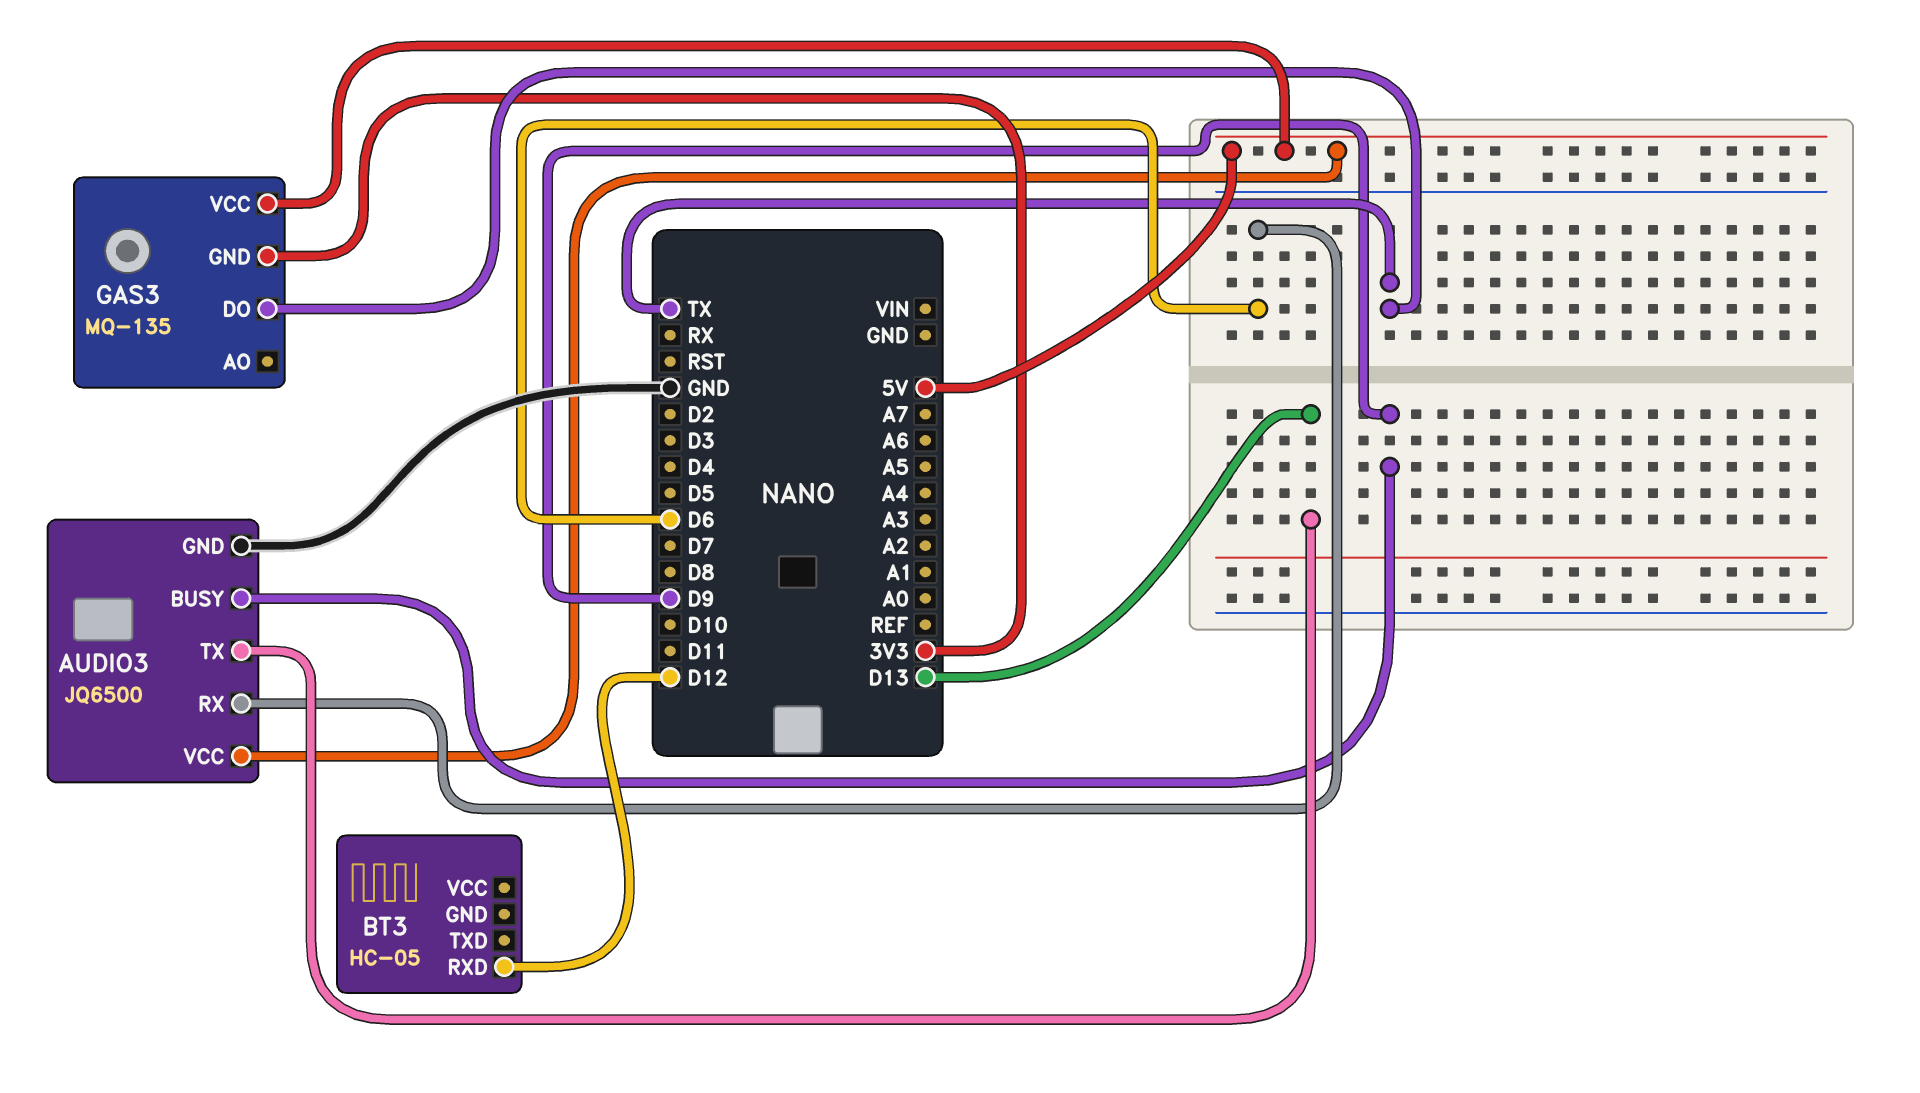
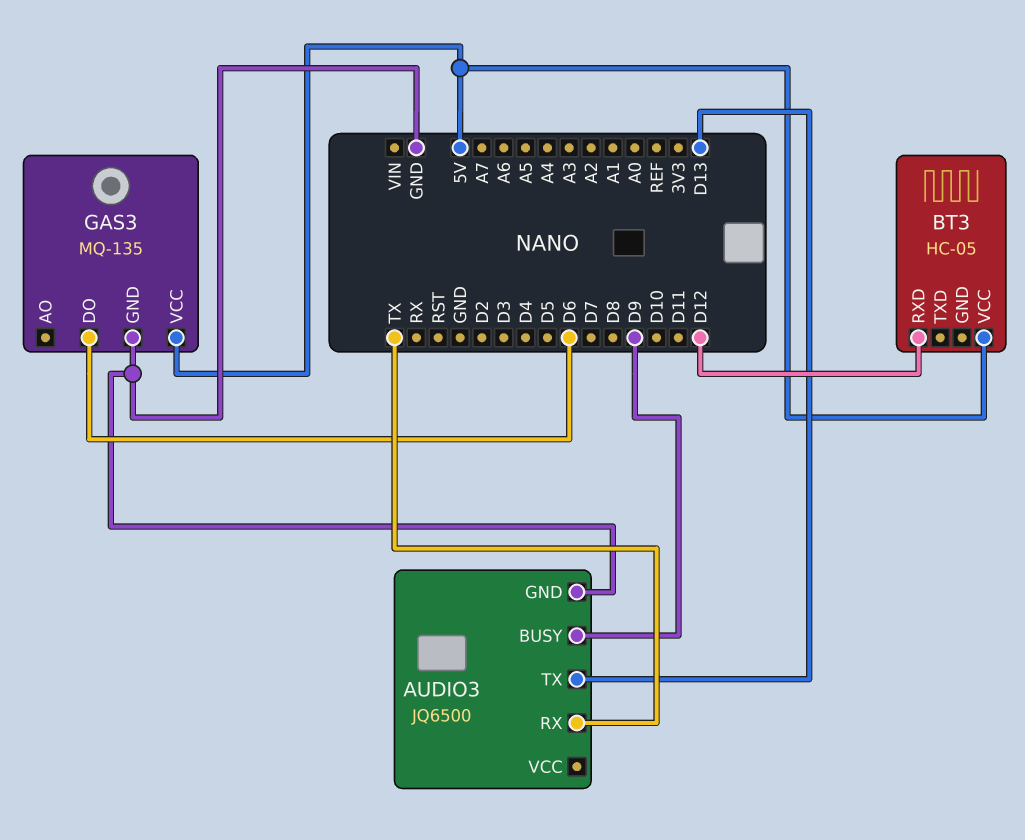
AUDIO3 pin RX: D6 -> TX
AUDIO3 pin VCC: 5V -> none
BT3 pin VCC: none -> 5V
GAS3 pin DO: TX -> D6
GAS3 pin GND: 3V3 -> GND

